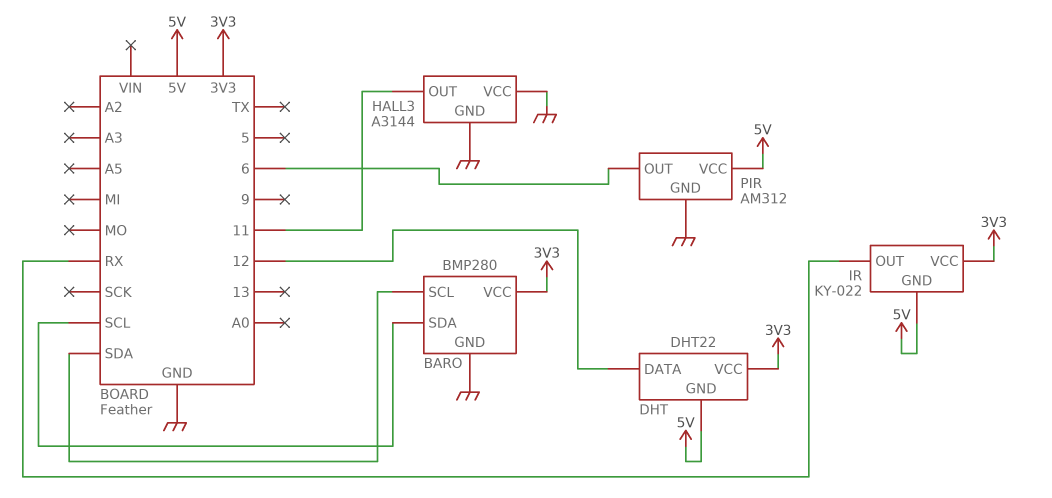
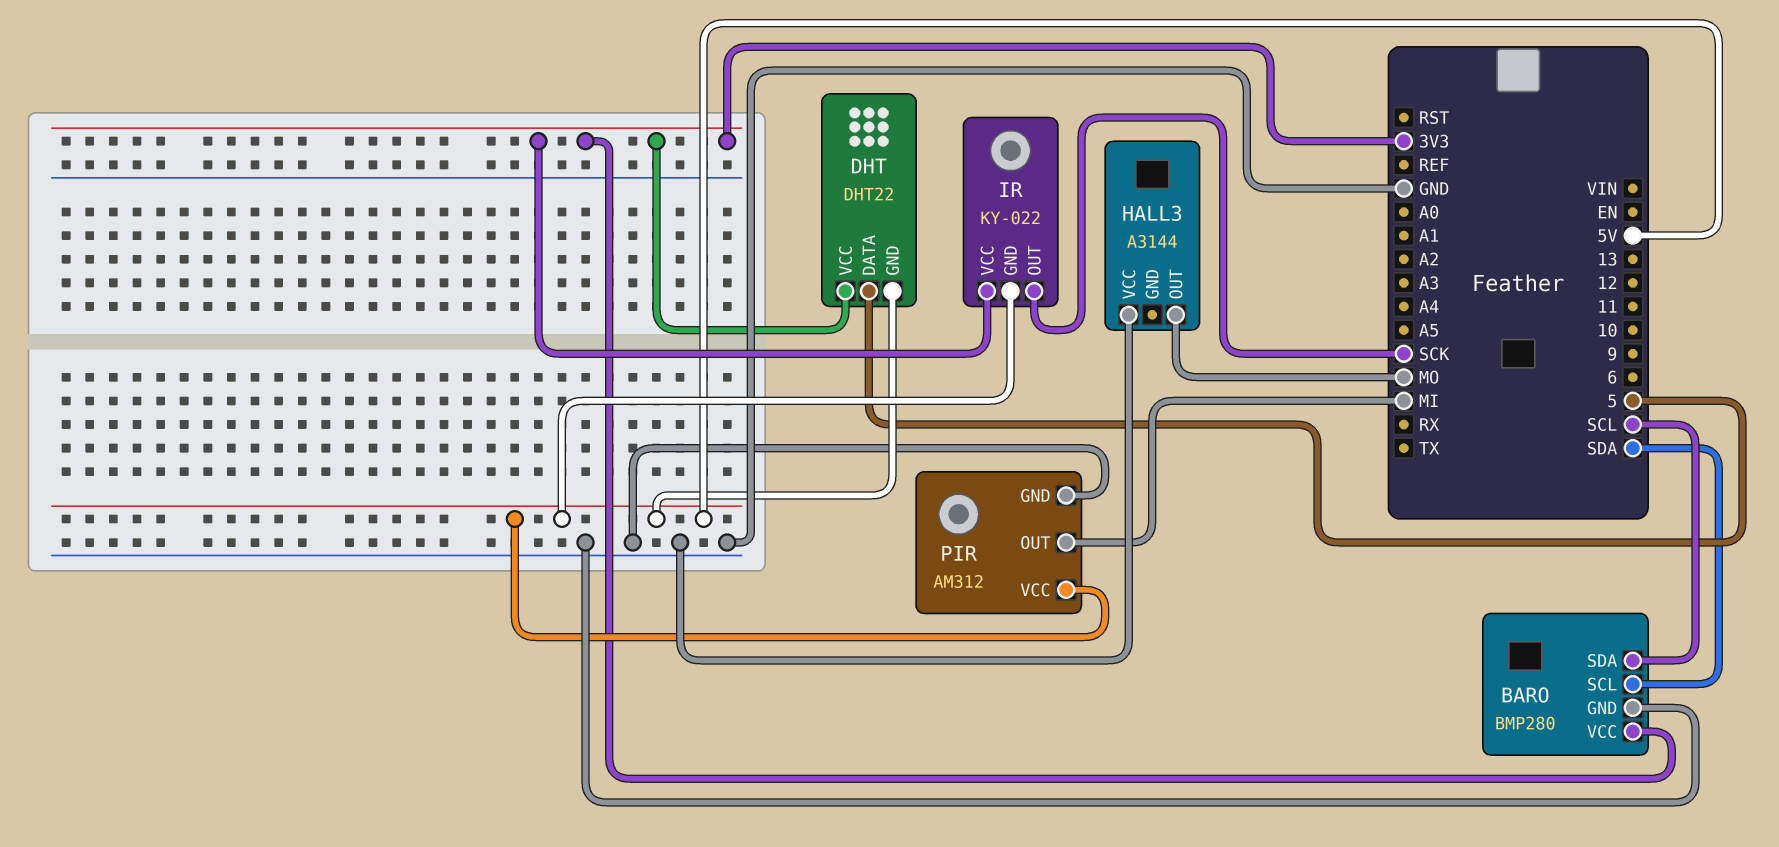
DHT pin DATA: 12 -> 5
HALL3 pin GND: GND -> none
HALL3 pin OUT: 11 -> MO
IR pin OUT: RX -> SCK
PIR pin OUT: 6 -> MI

